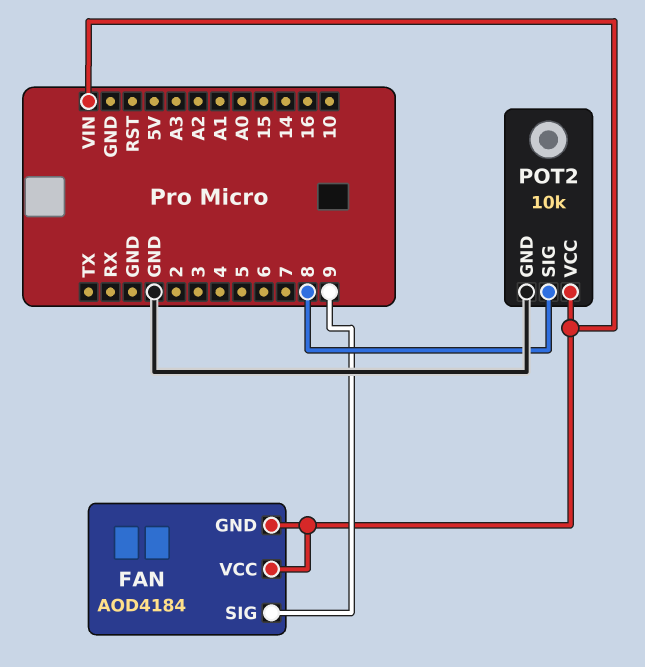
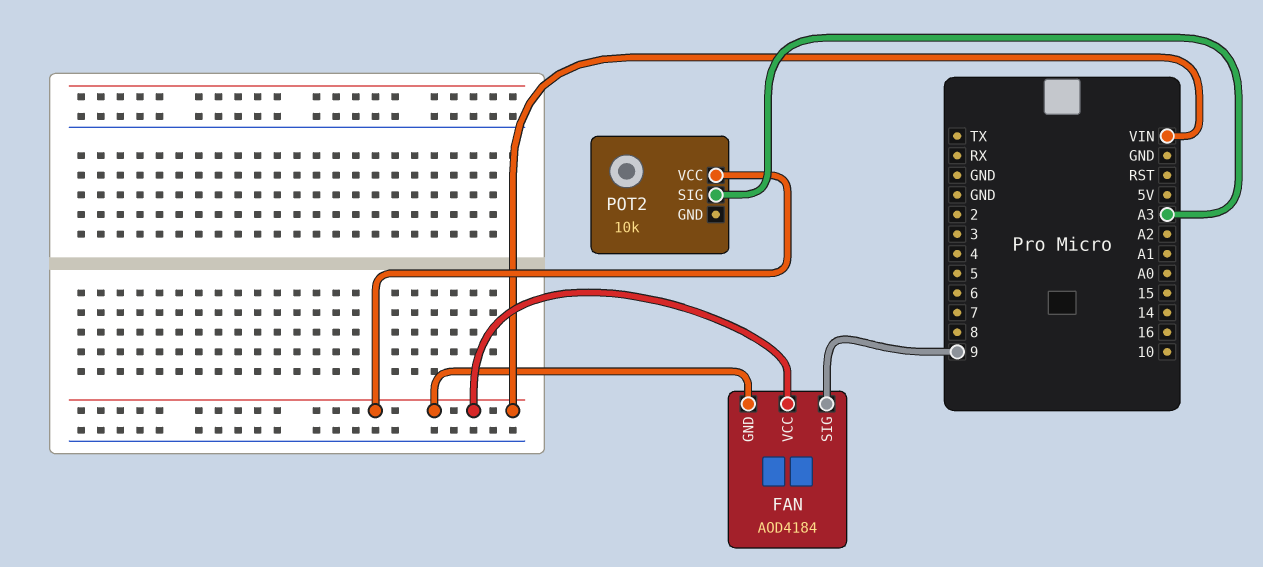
POT2 pin GND: GND -> none
POT2 pin SIG: 8 -> A3

